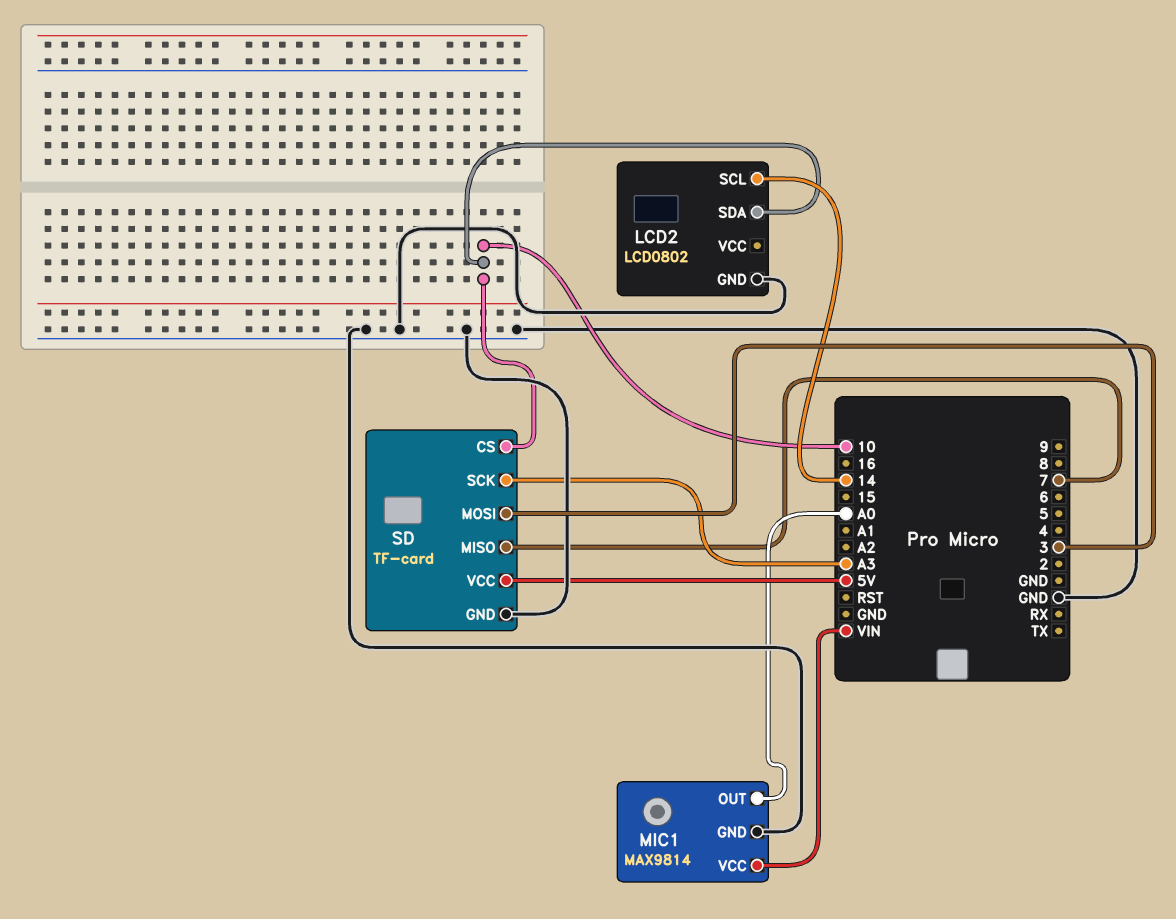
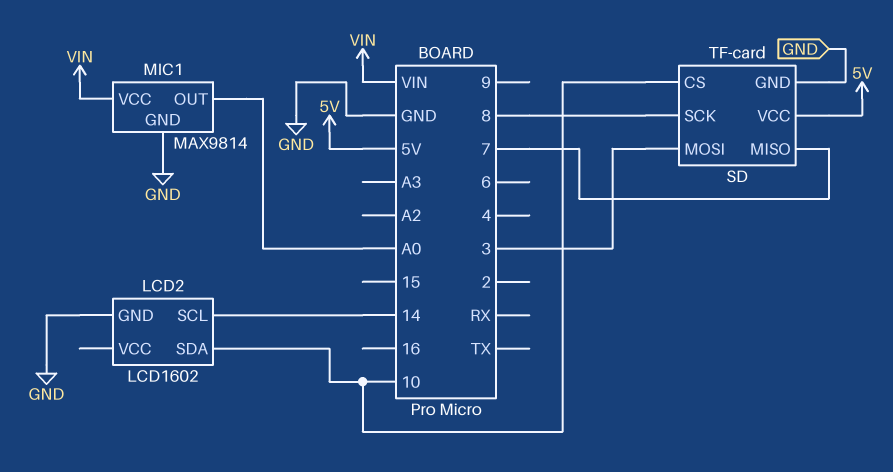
LCD2: LCD0802 -> LCD1602
SD pin SCK: A3 -> 8

